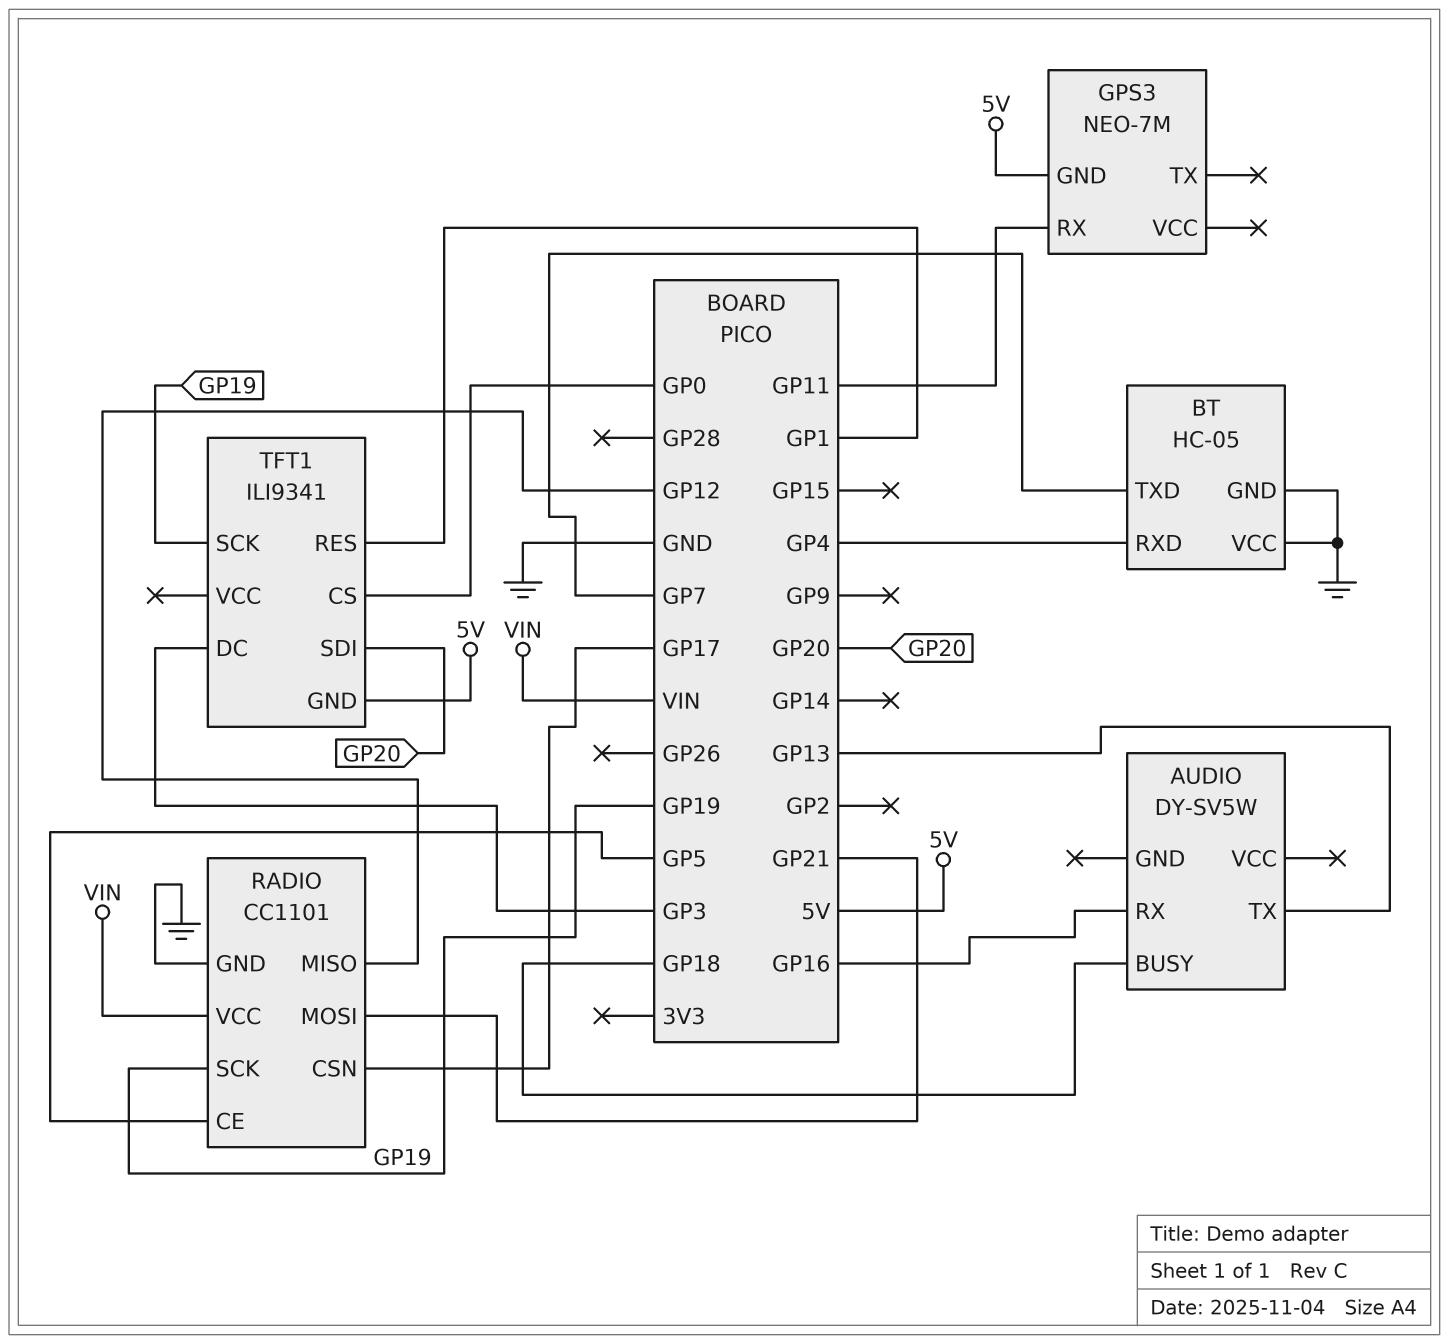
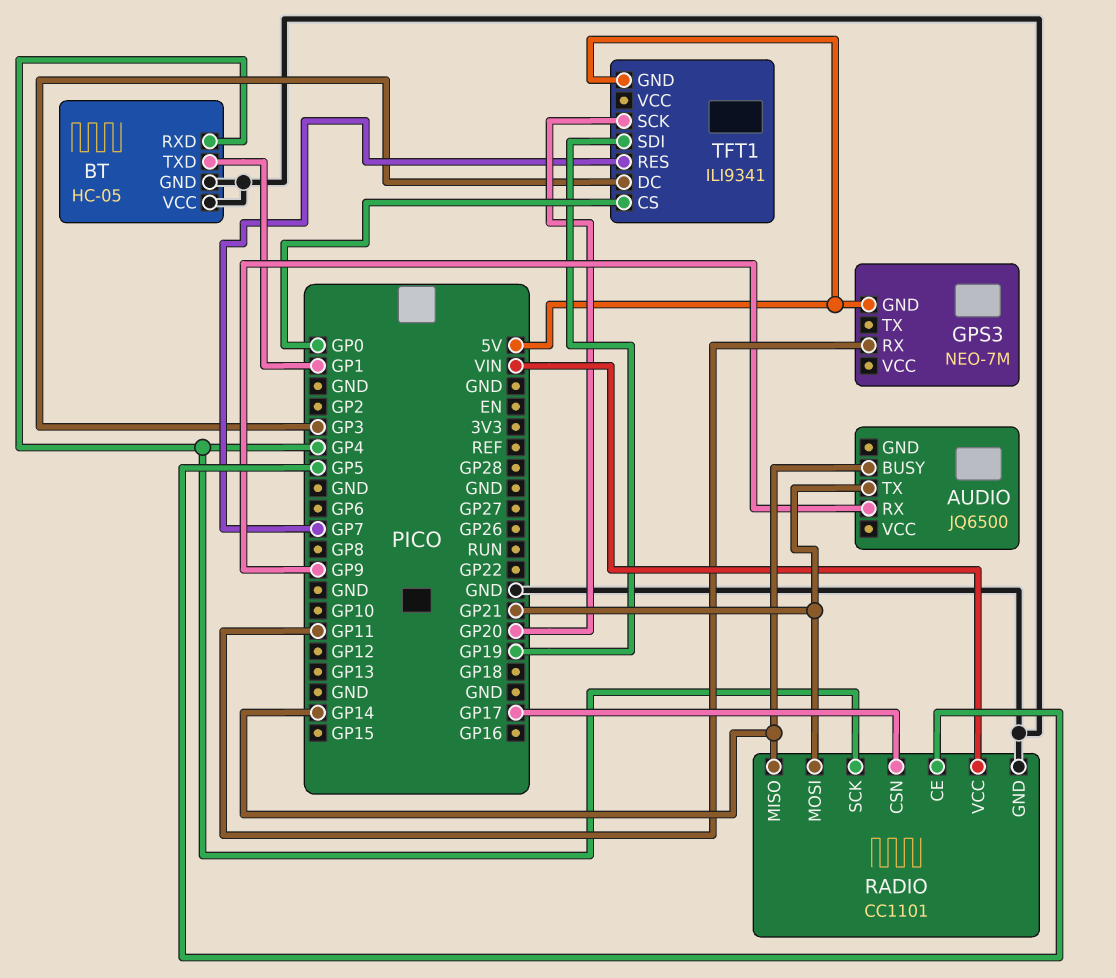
AUDIO: DY-SV5W -> JQ6500
AUDIO pin BUSY: GP18 -> GP14
AUDIO pin RX: GP16 -> GP9
AUDIO pin TX: GP13 -> GP21
BT pin TXD: GP7 -> GP1
RADIO pin MISO: GP12 -> GP14
RADIO pin SCK: GP19 -> GP4
TFT1 pin RES: GP1 -> GP7
TFT1 pin SCK: GP19 -> GP20
TFT1 pin SDI: GP20 -> GP19

